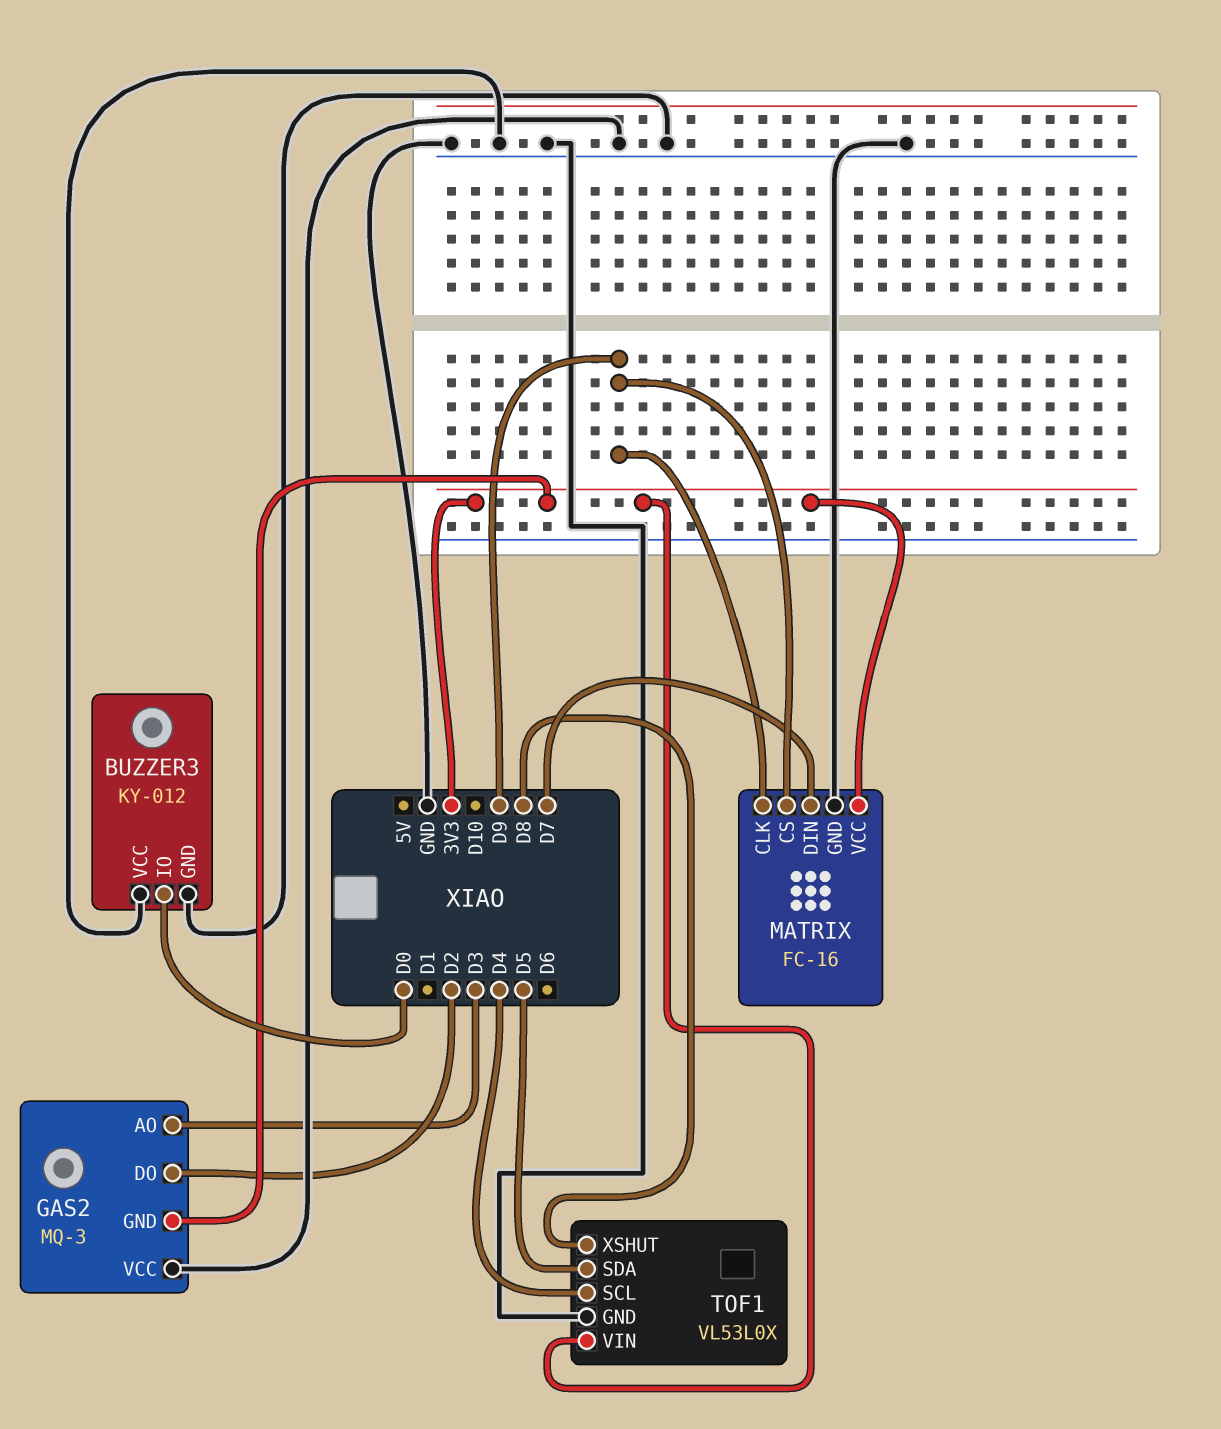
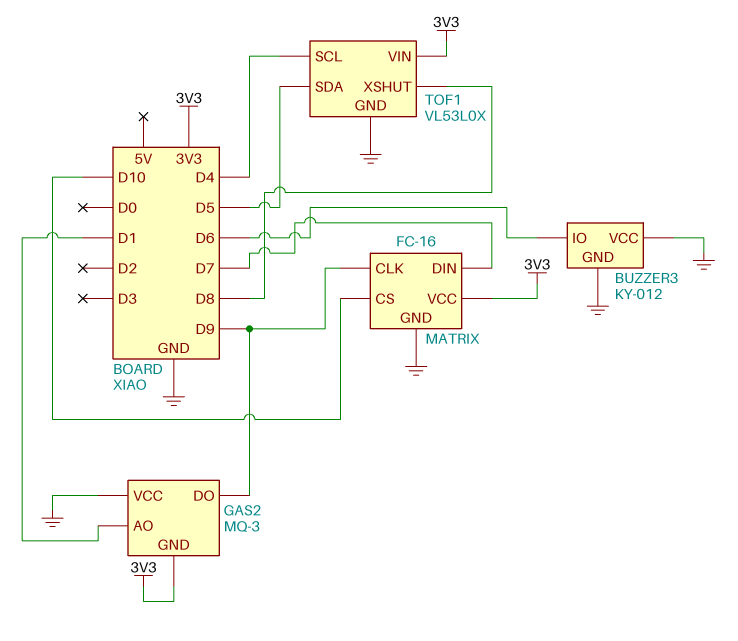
BUZZER3 pin IO: D0 -> D6
GAS2 pin AO: D3 -> D1
GAS2 pin DO: D2 -> D9
MATRIX pin CS: D9 -> D10

